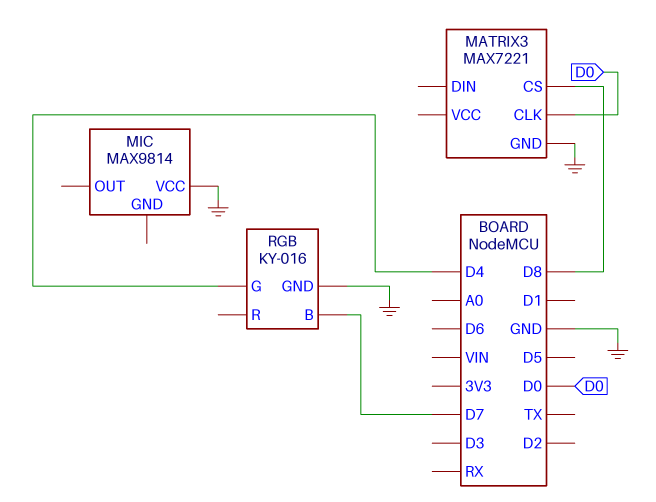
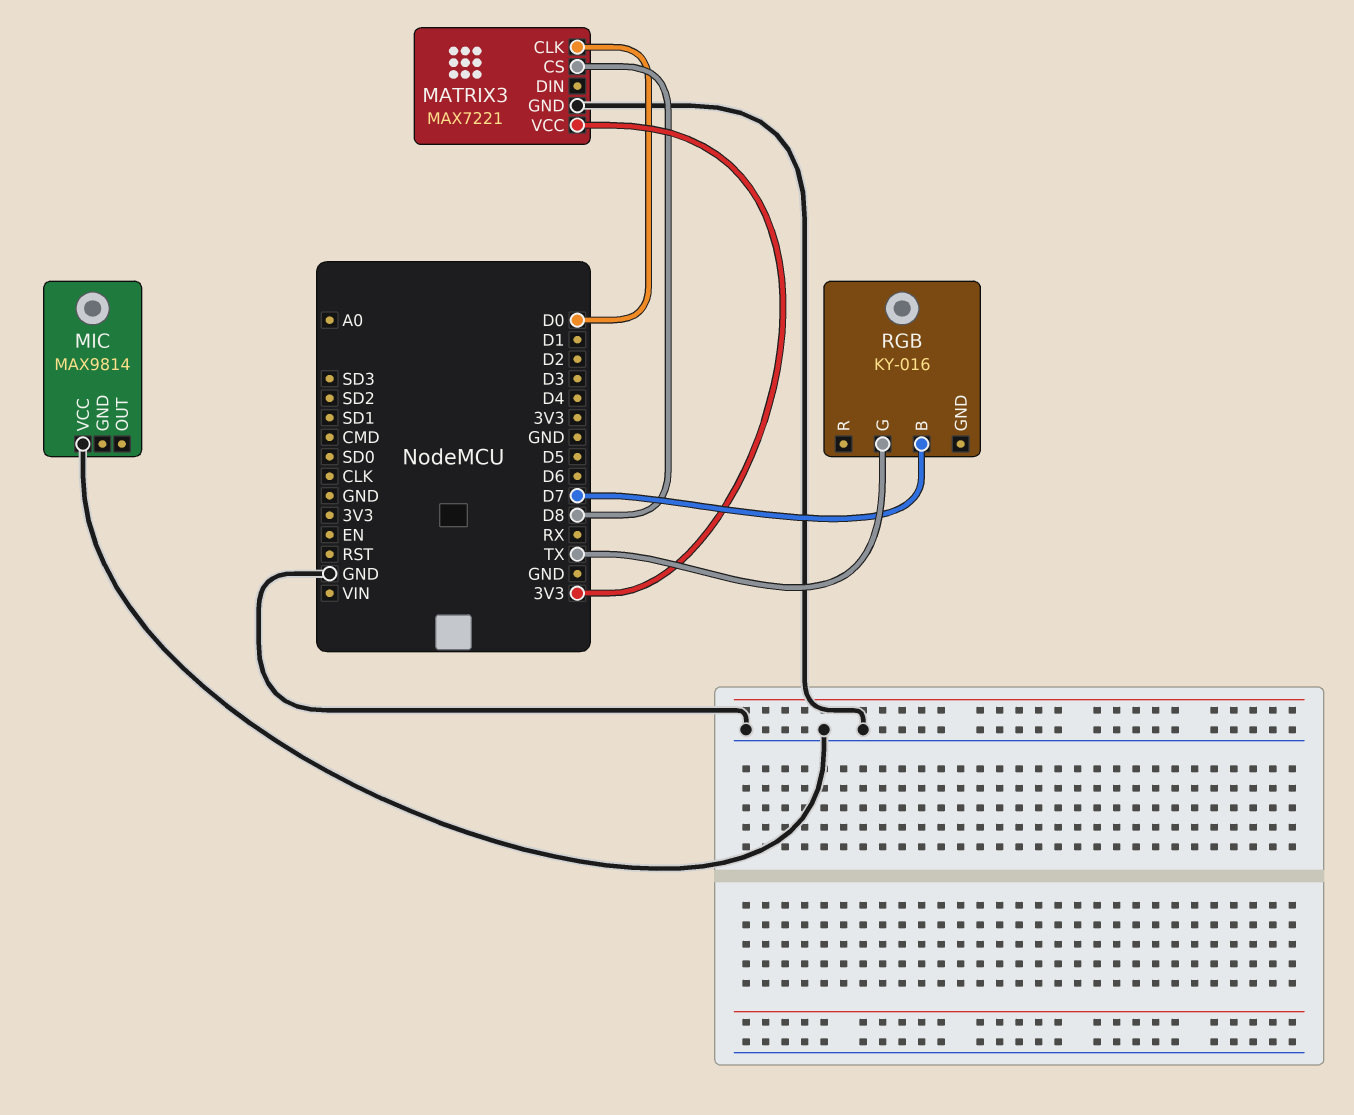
MATRIX3 pin VCC: none -> 3V3
RGB pin G: D4 -> TX
RGB pin GND: GND -> none

